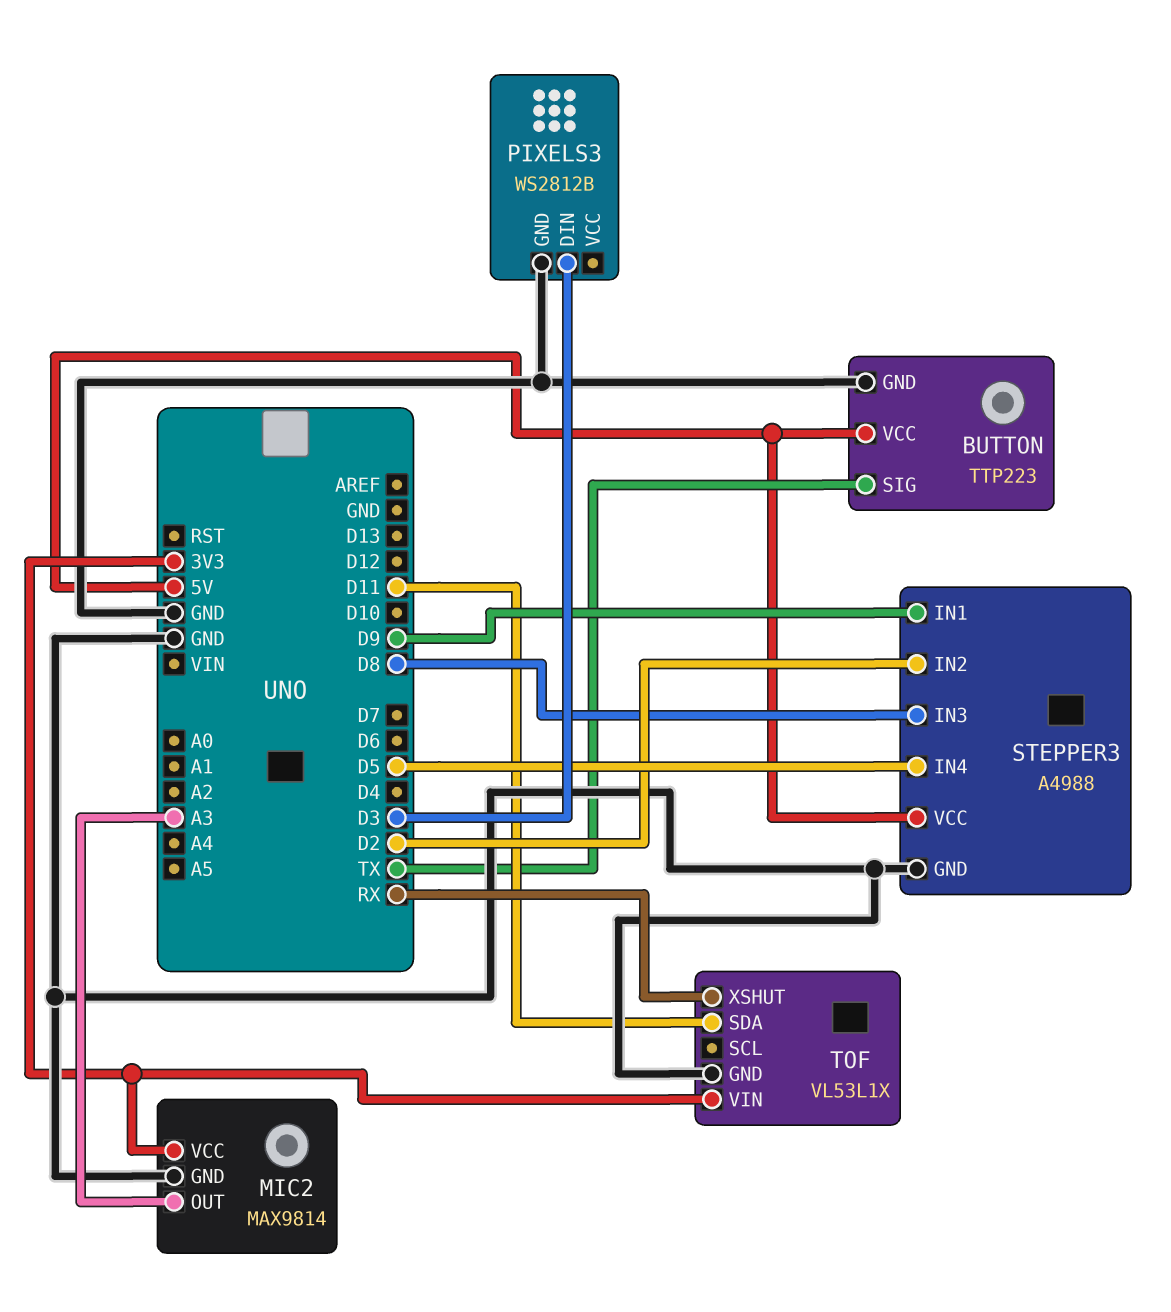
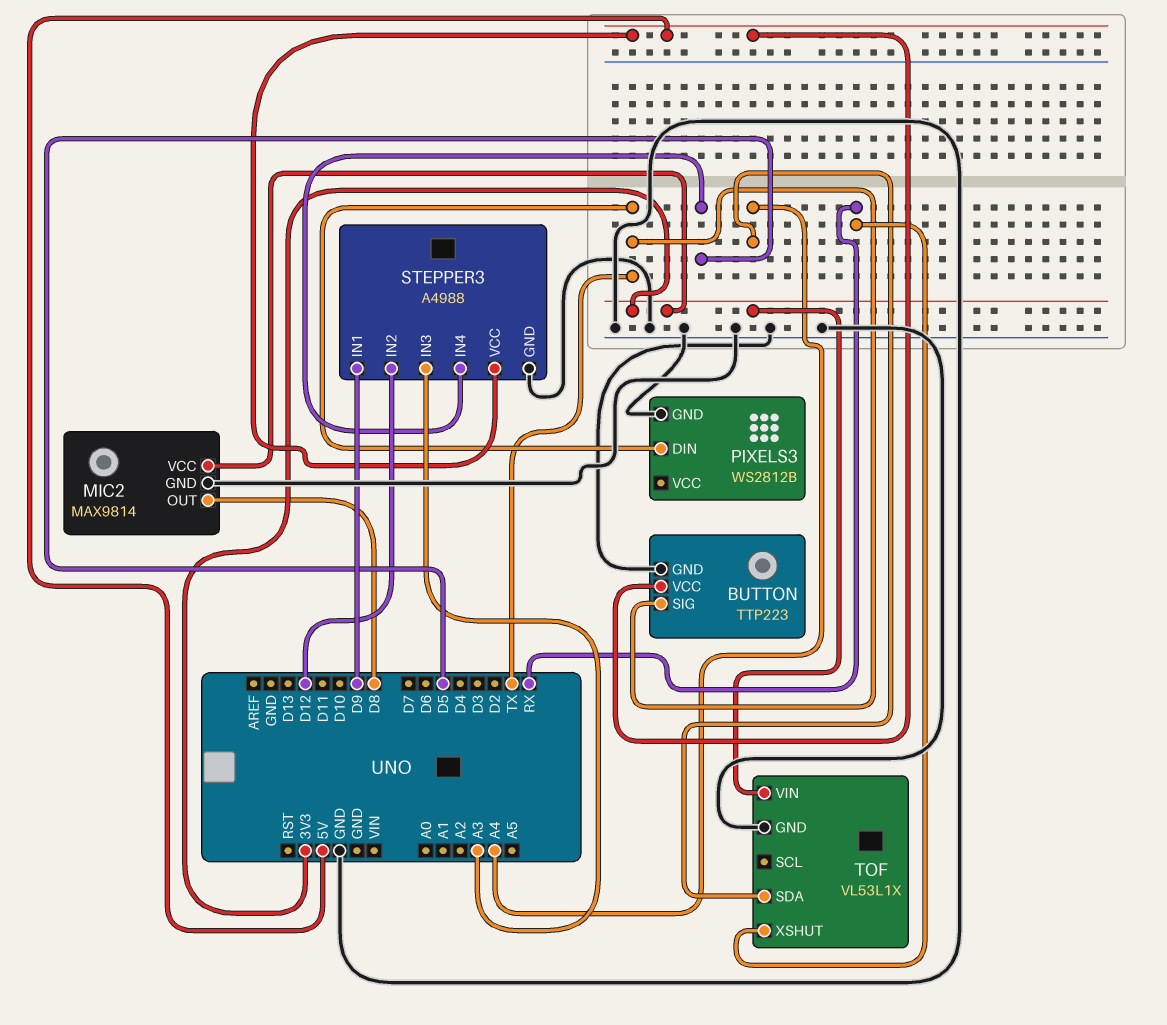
MIC2 pin OUT: A3 -> D8
PIXELS3 pin DIN: D3 -> TX
STEPPER3 pin IN2: D2 -> D12
STEPPER3 pin IN3: D8 -> A3
TOF pin SDA: D11 -> A4

